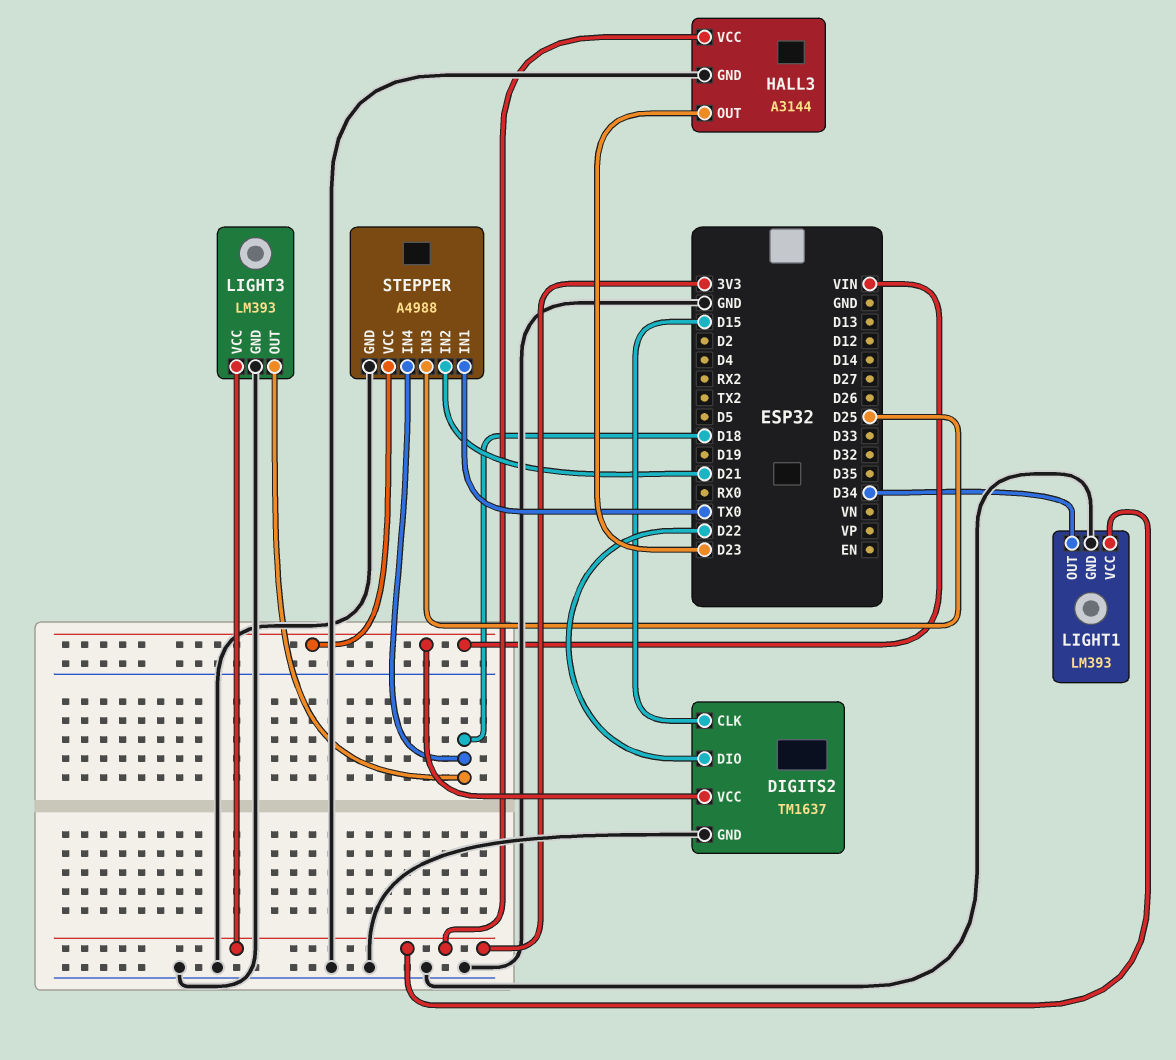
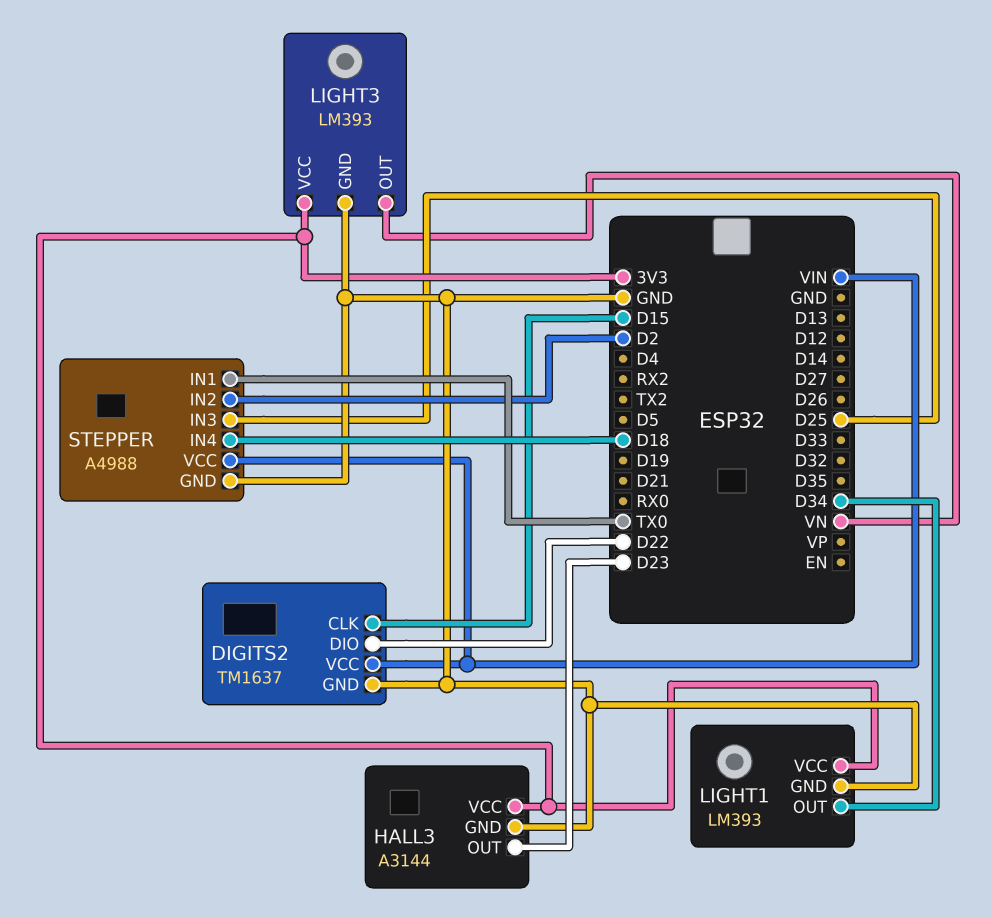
LIGHT3 pin OUT: D18 -> VN
STEPPER pin IN2: D21 -> D2

